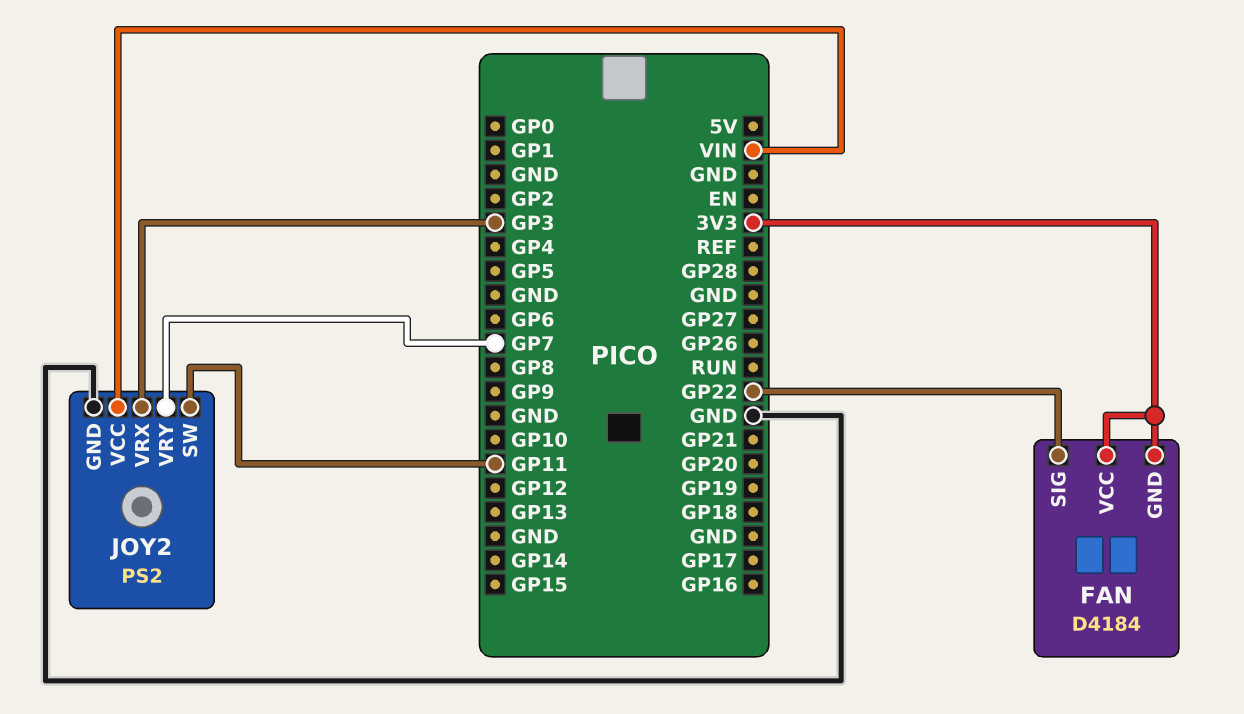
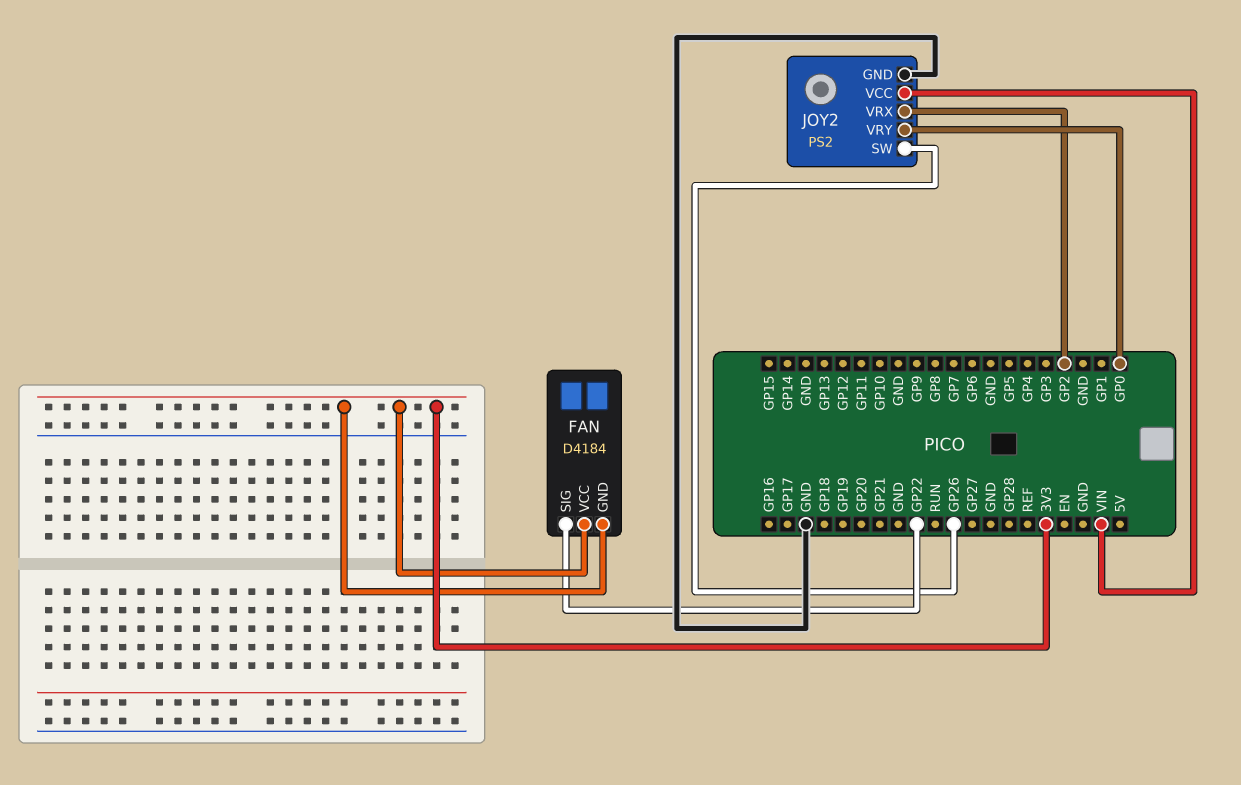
JOY2 pin SW: GP11 -> GP26
JOY2 pin VRX: GP3 -> GP2
JOY2 pin VRY: GP7 -> GP0

